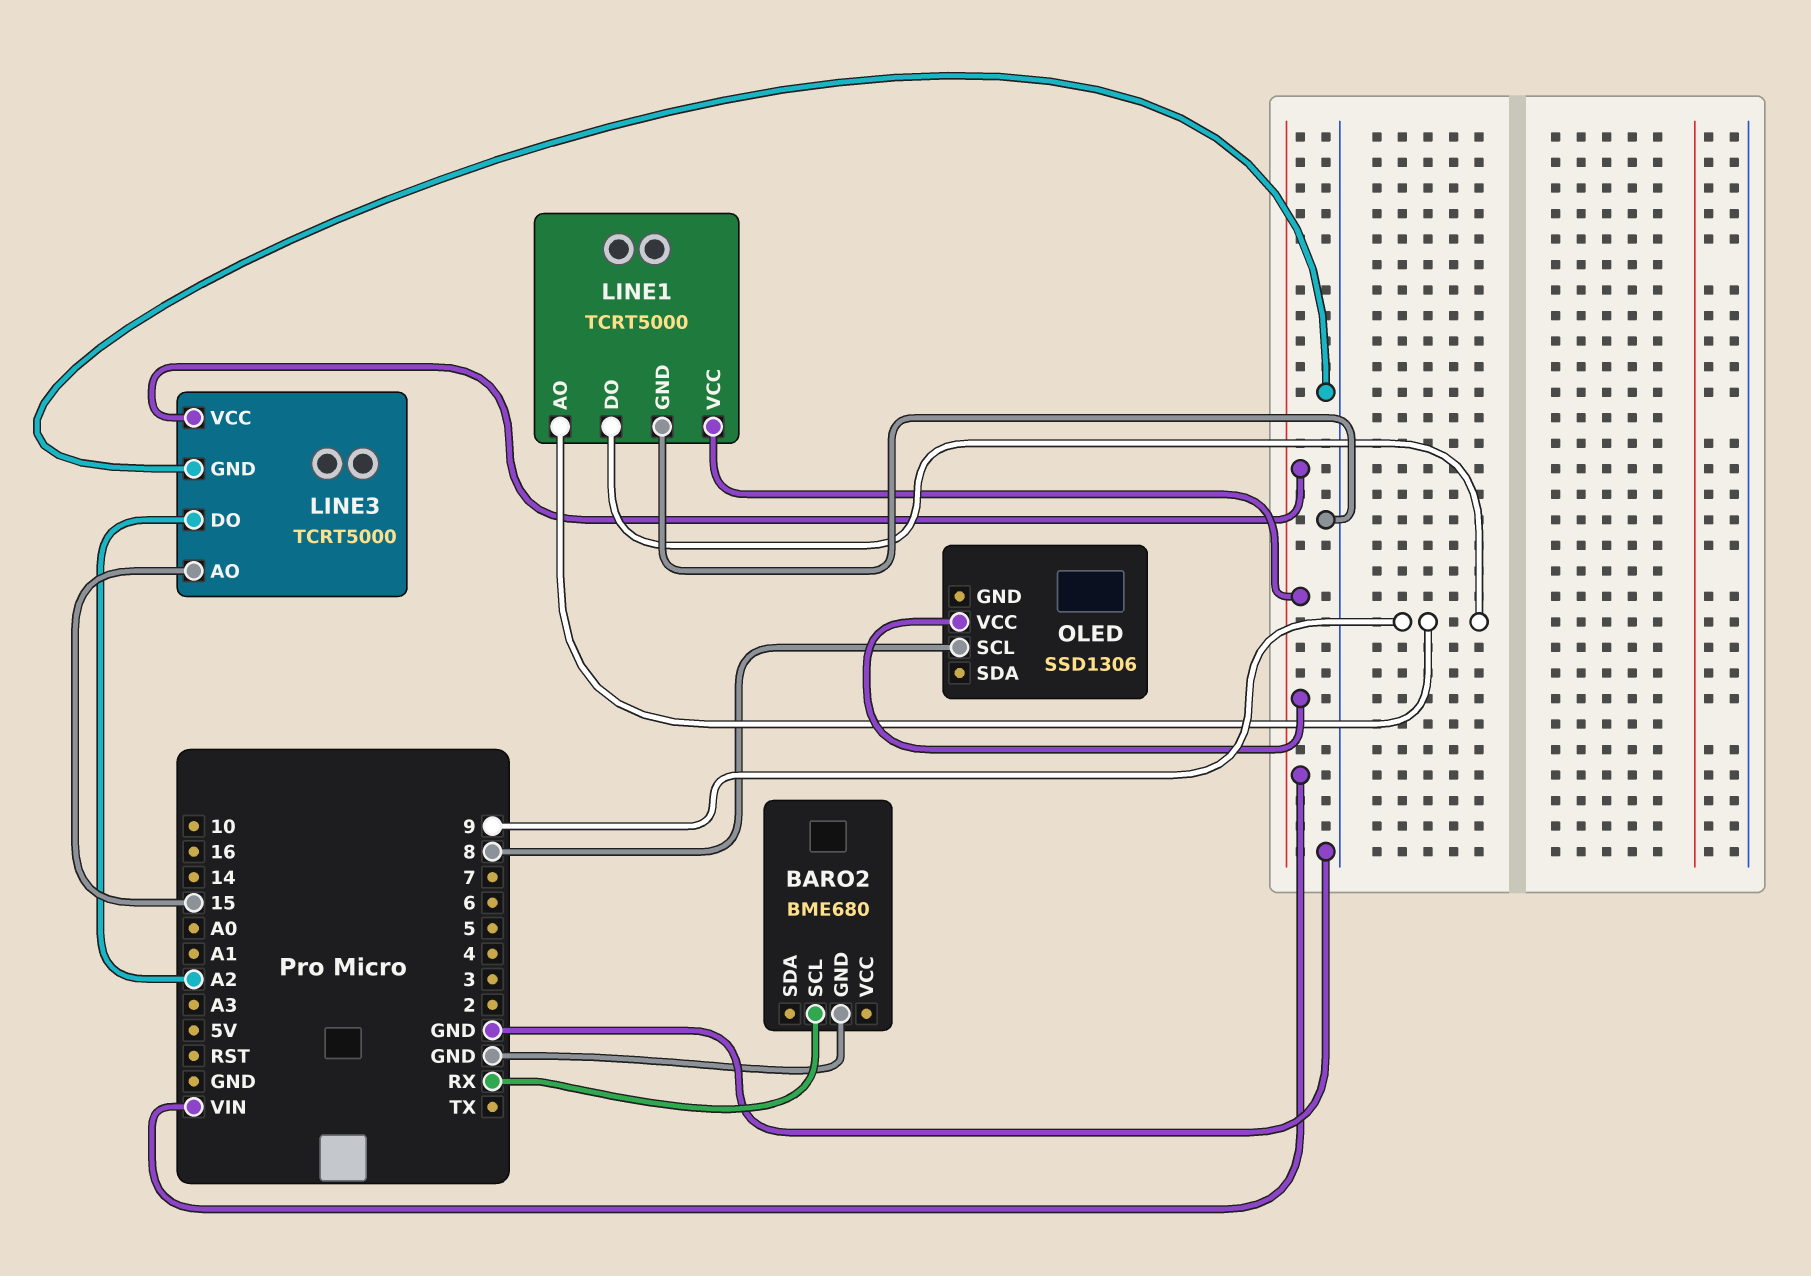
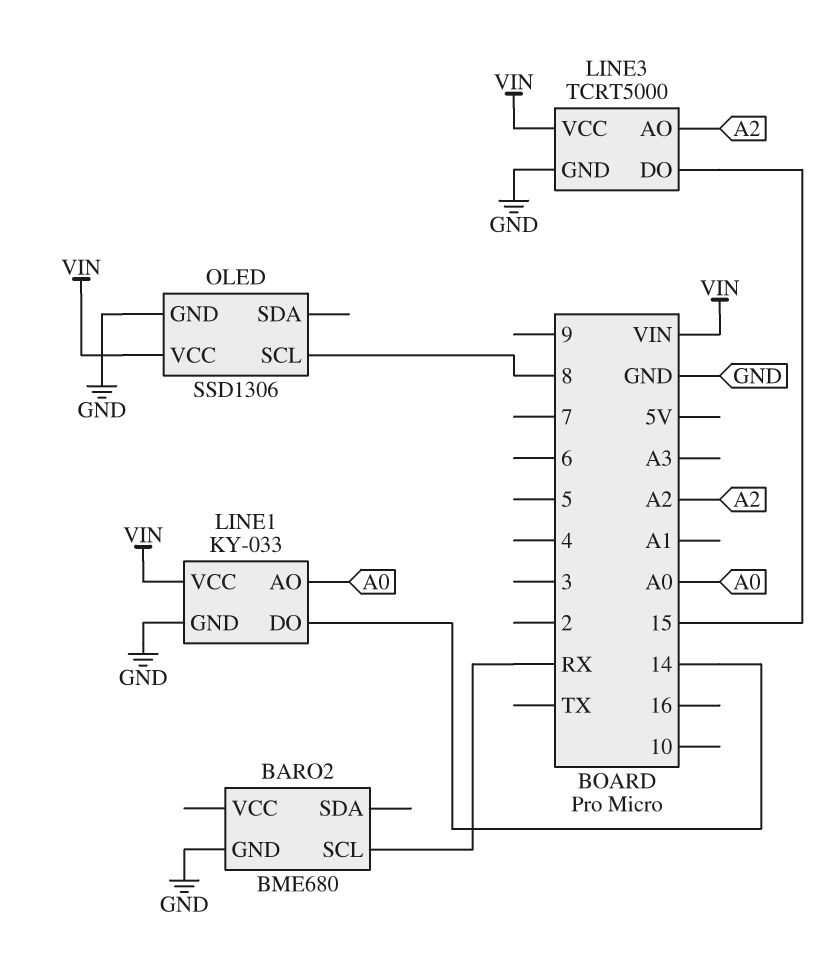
LINE1: TCRT5000 -> KY-033
LINE1 pin AO: 9 -> A0
LINE1 pin DO: 9 -> 14
LINE3 pin AO: 15 -> A2
LINE3 pin DO: A2 -> 15
OLED pin GND: none -> GND

